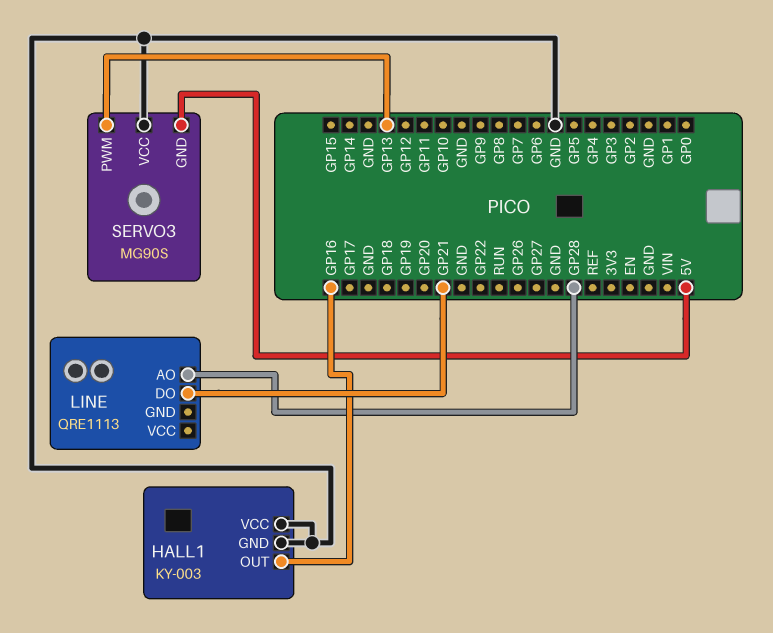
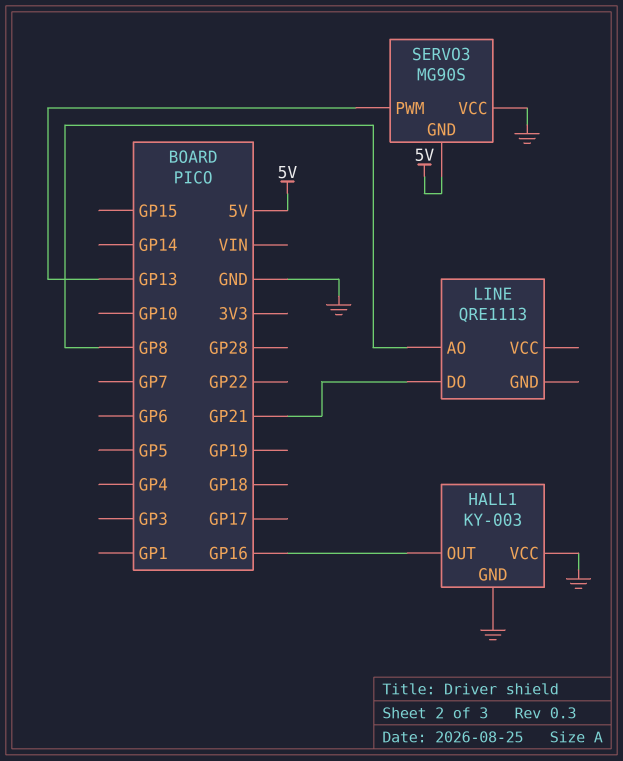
LINE pin AO: GP28 -> GP8

